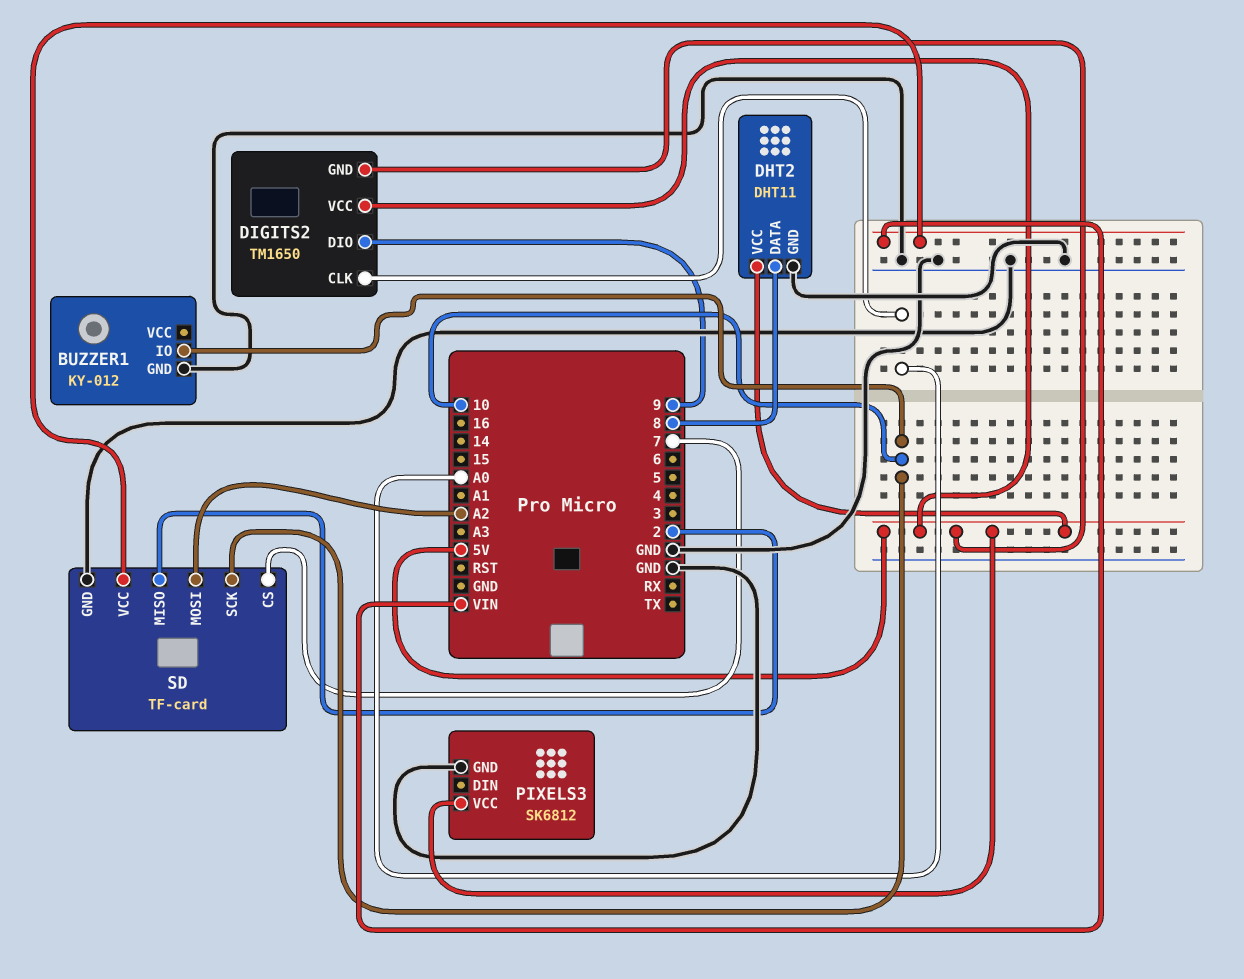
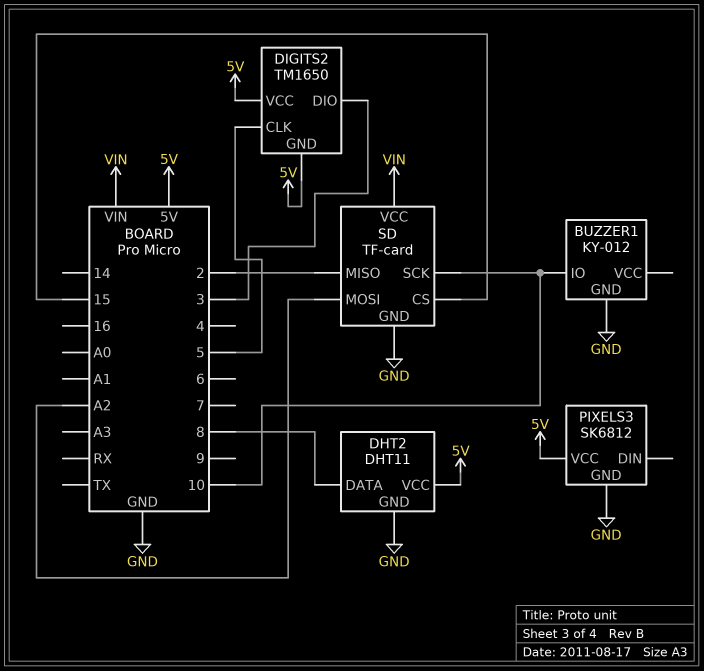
DIGITS2 pin CLK: A0 -> 5
DIGITS2 pin DIO: 9 -> 3
SD pin CS: 7 -> 15

